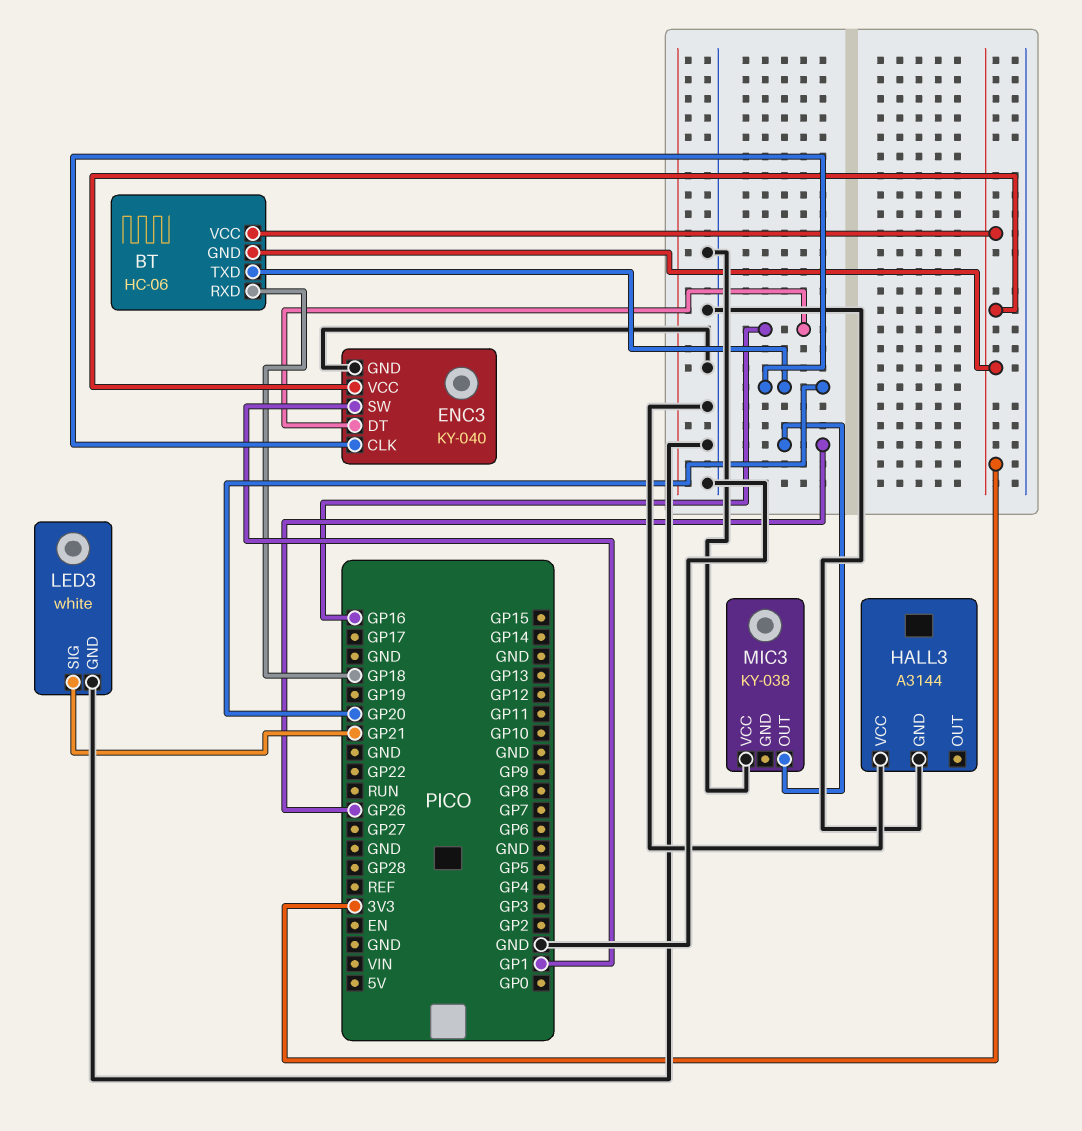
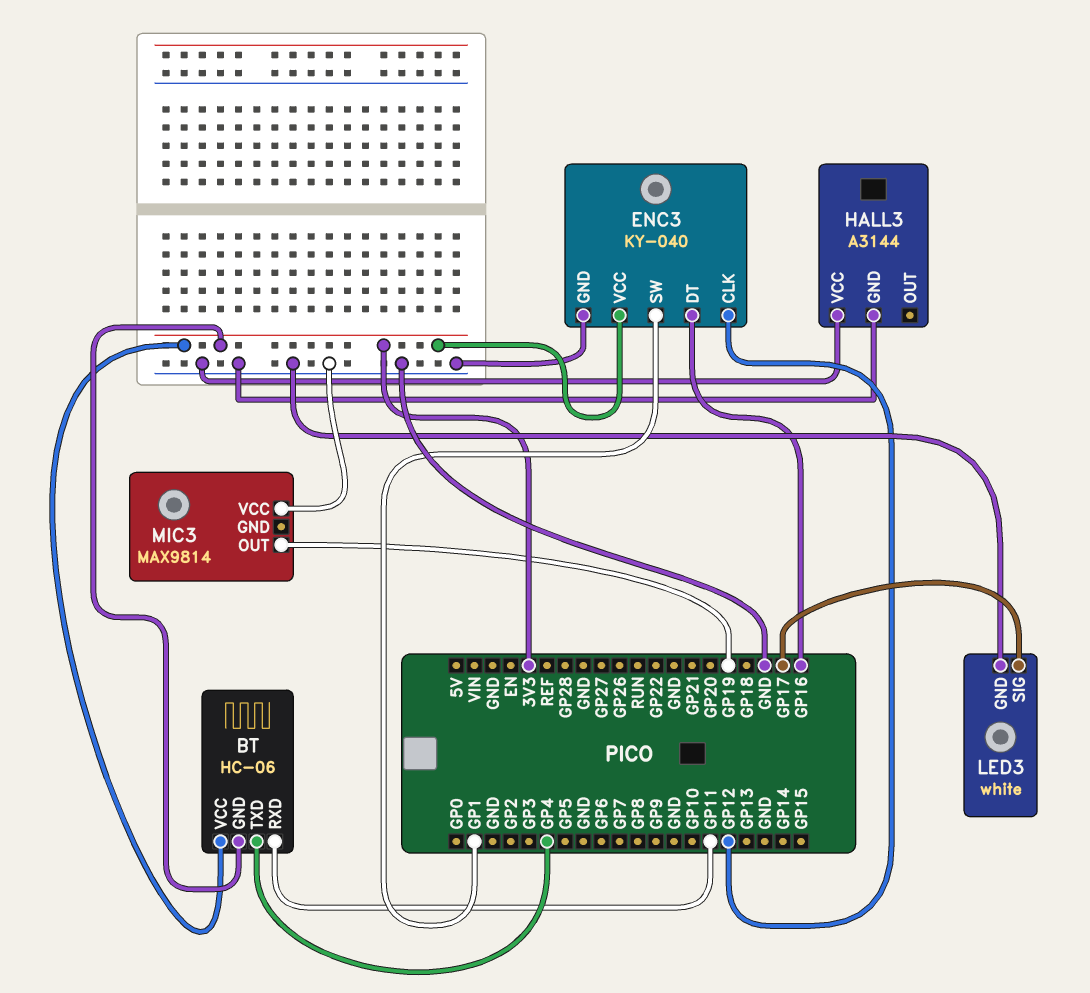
BT pin RXD: GP18 -> GP11
BT pin TXD: GP20 -> GP4
ENC3 pin CLK: GP20 -> GP12
LED3 pin SIG: GP21 -> GP17
MIC3: KY-038 -> MAX9814
MIC3 pin OUT: GP26 -> GP19

